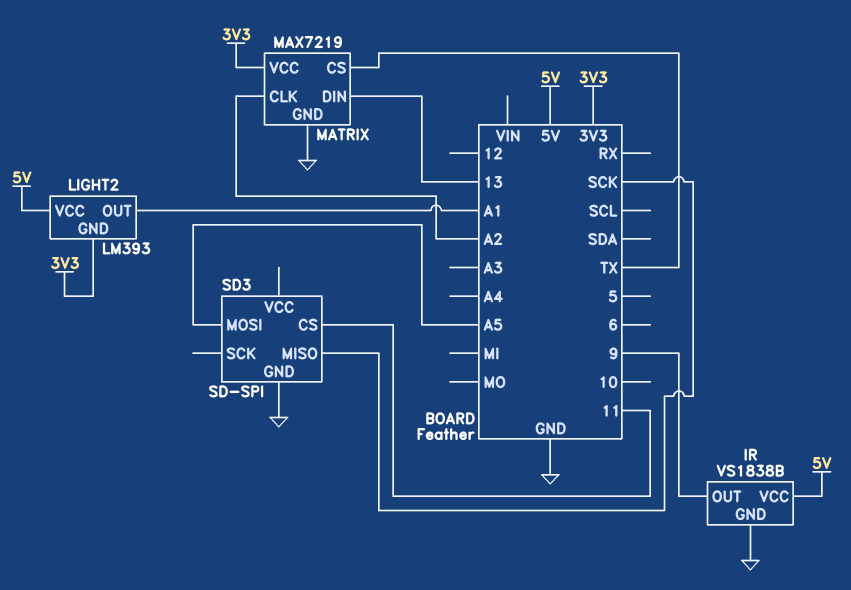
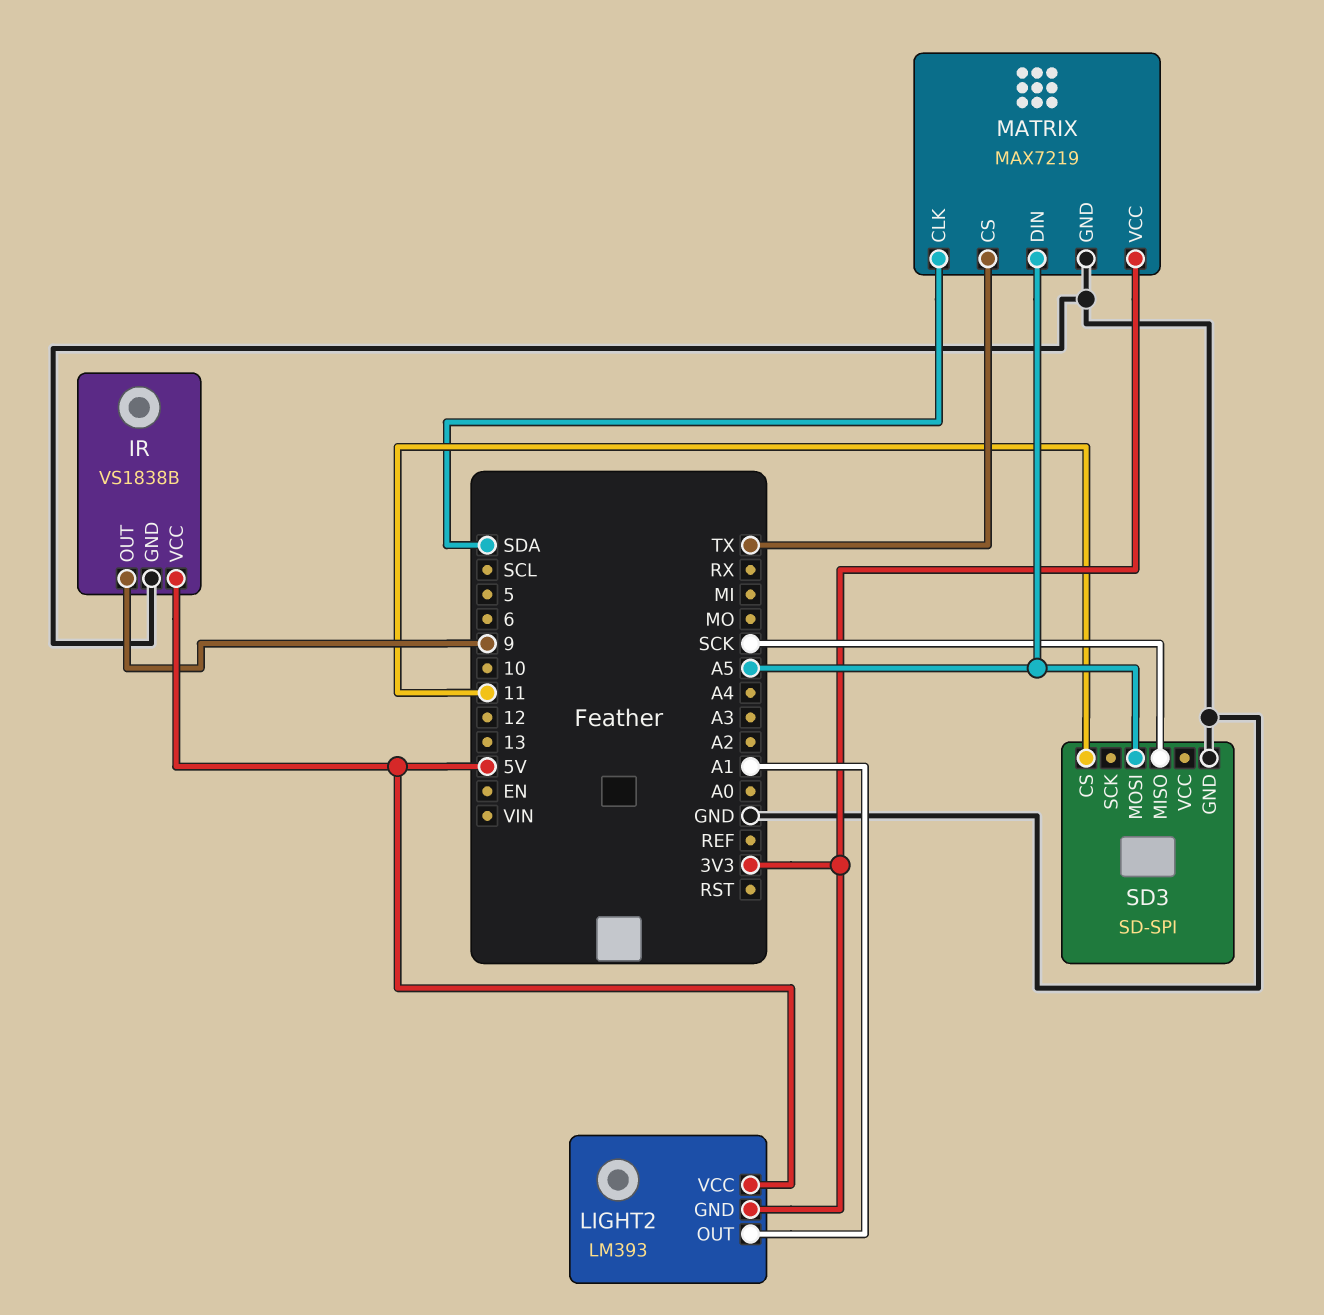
MATRIX pin CLK: A2 -> SDA
MATRIX pin DIN: 13 -> A5

